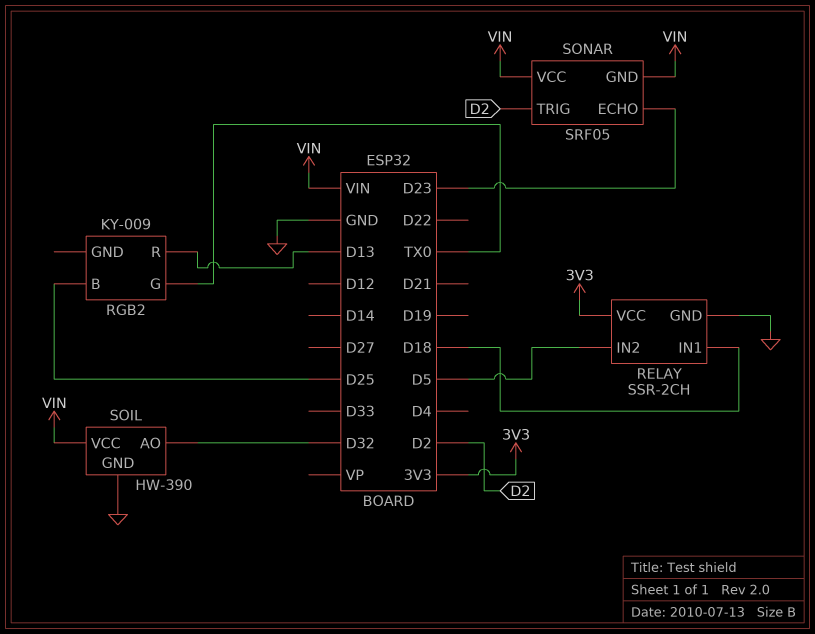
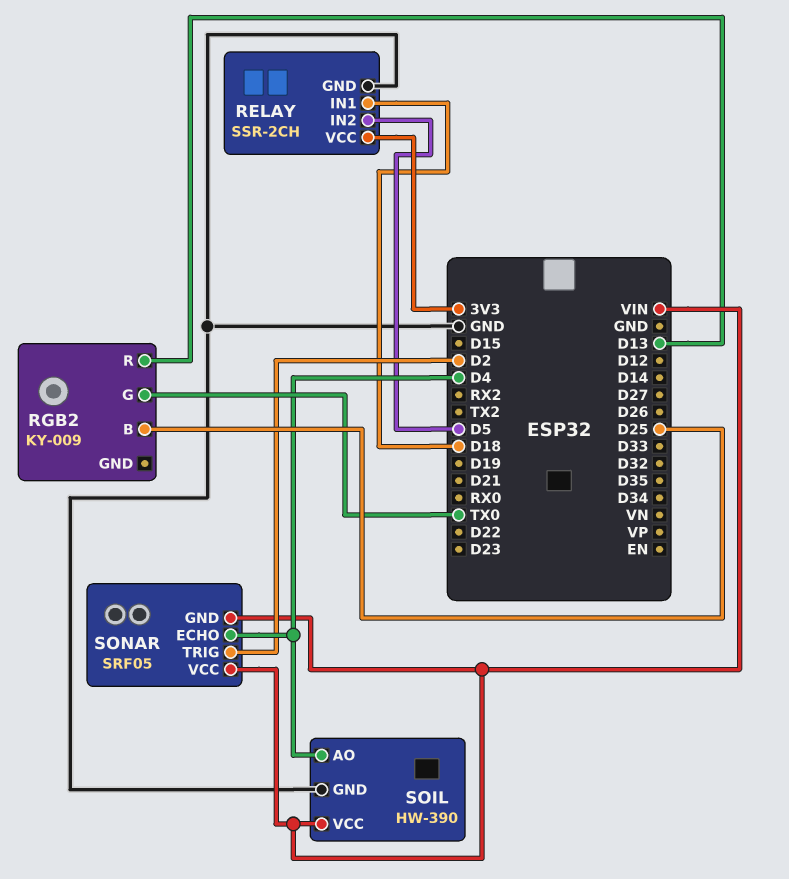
SOIL pin AO: D32 -> D4
SONAR pin ECHO: D23 -> D4

